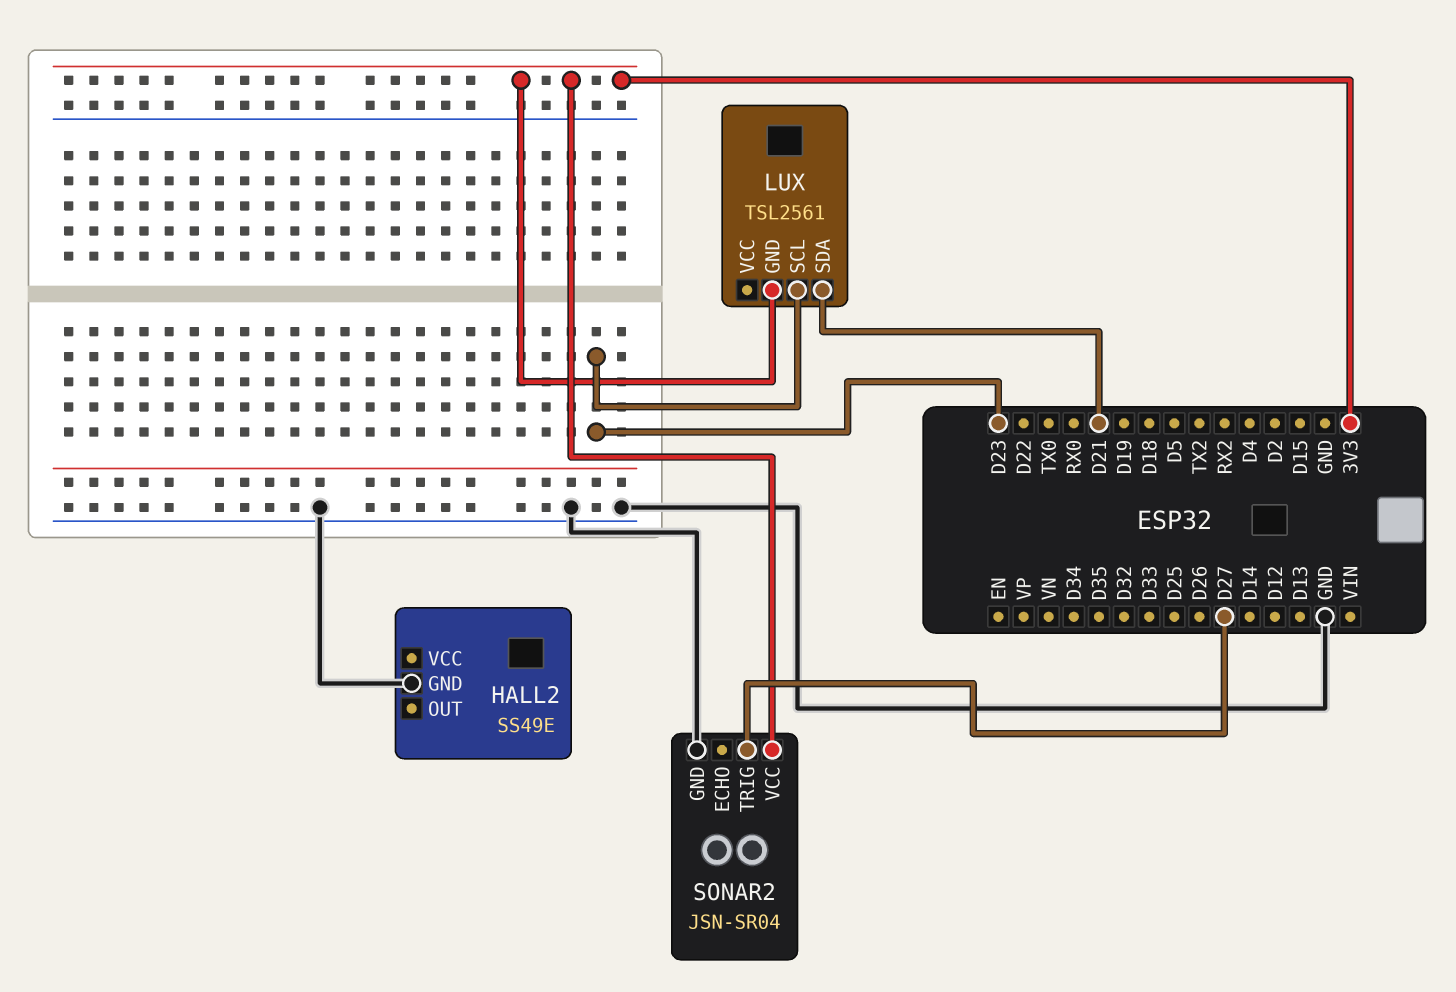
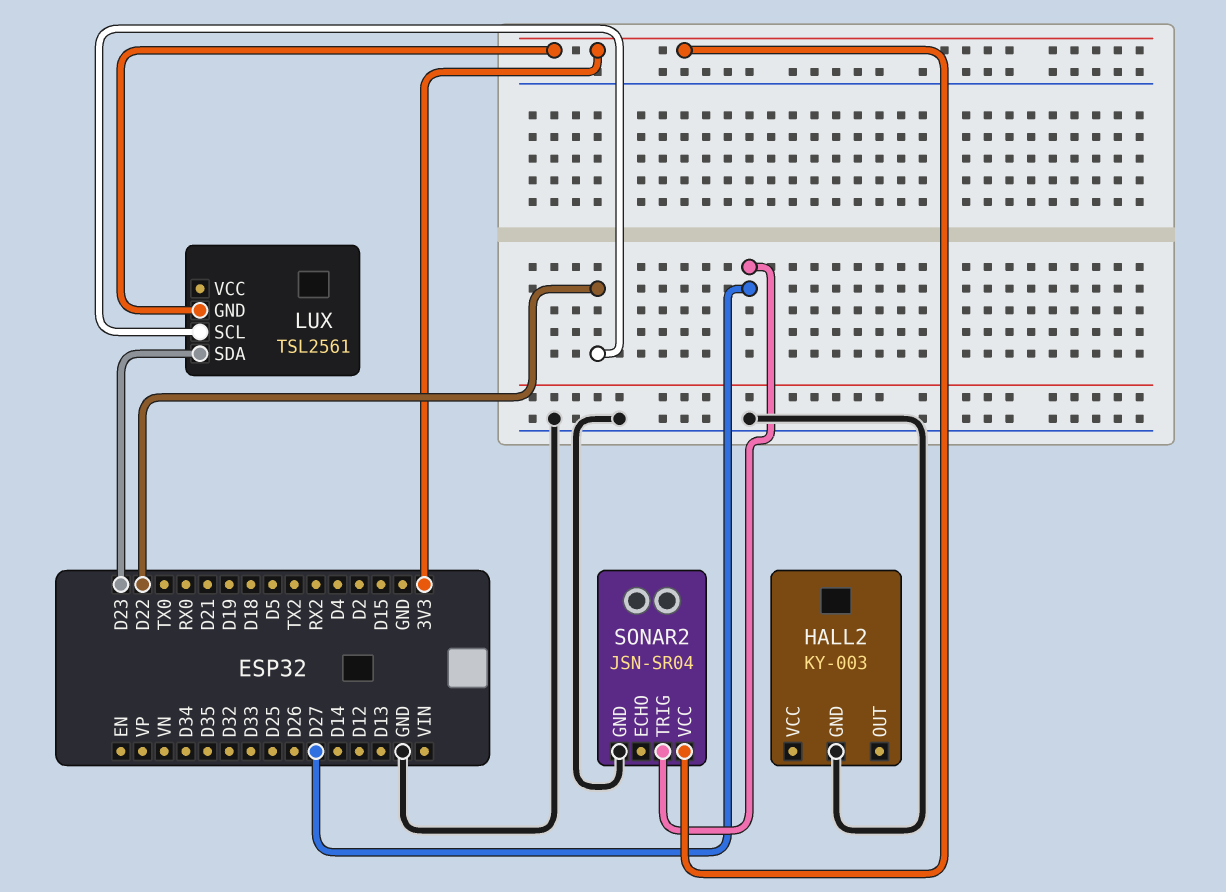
HALL2: SS49E -> KY-003
LUX pin SCL: D23 -> D22
LUX pin SDA: D21 -> D23

